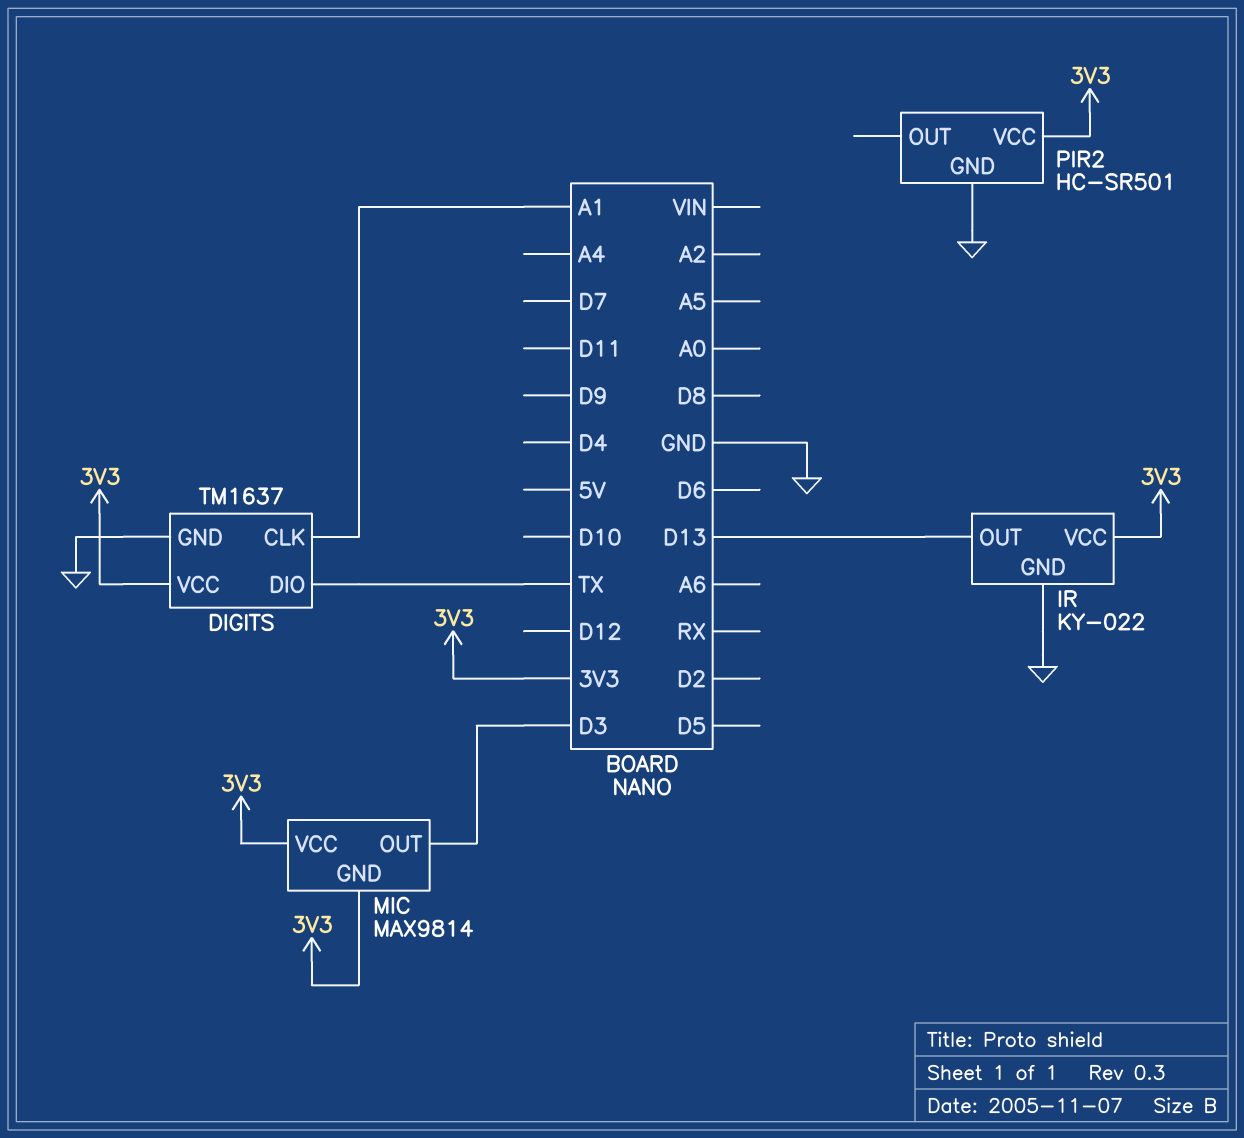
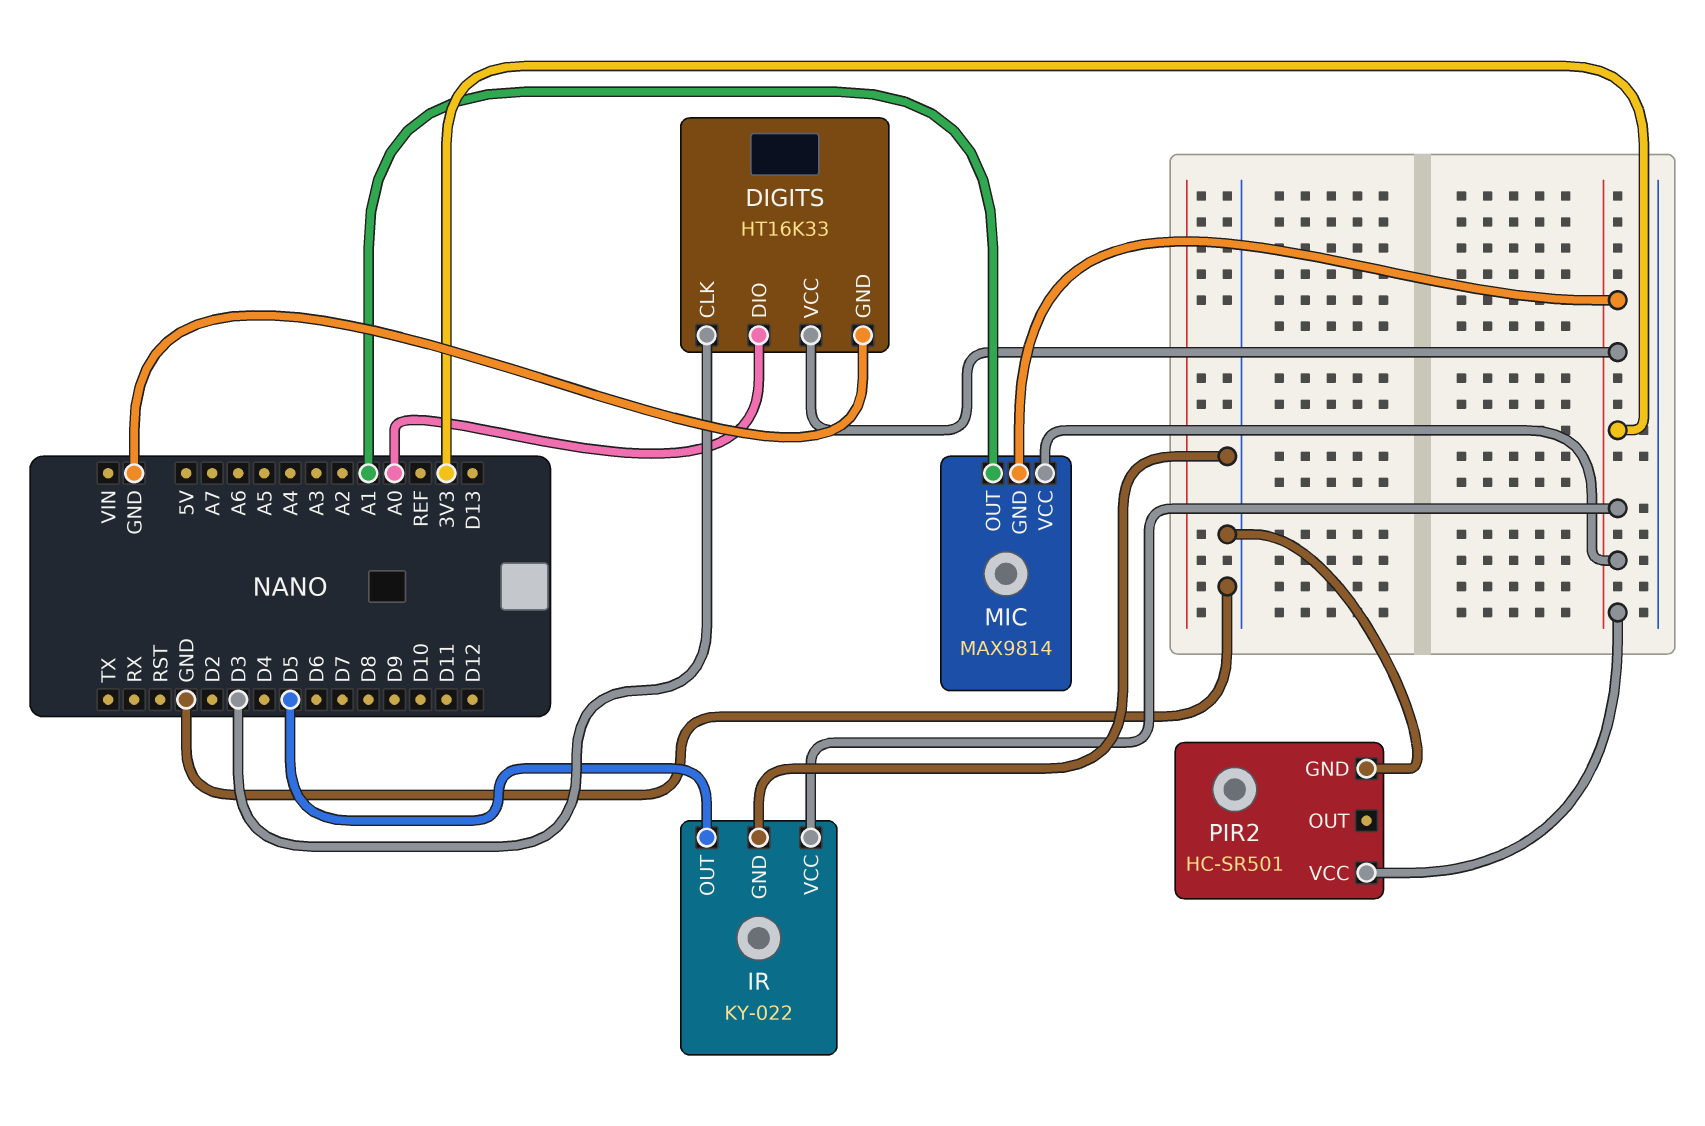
DIGITS: TM1637 -> HT16K33
DIGITS pin CLK: A1 -> D3
DIGITS pin DIO: TX -> A0
IR pin OUT: D13 -> D5
MIC pin OUT: D3 -> A1

